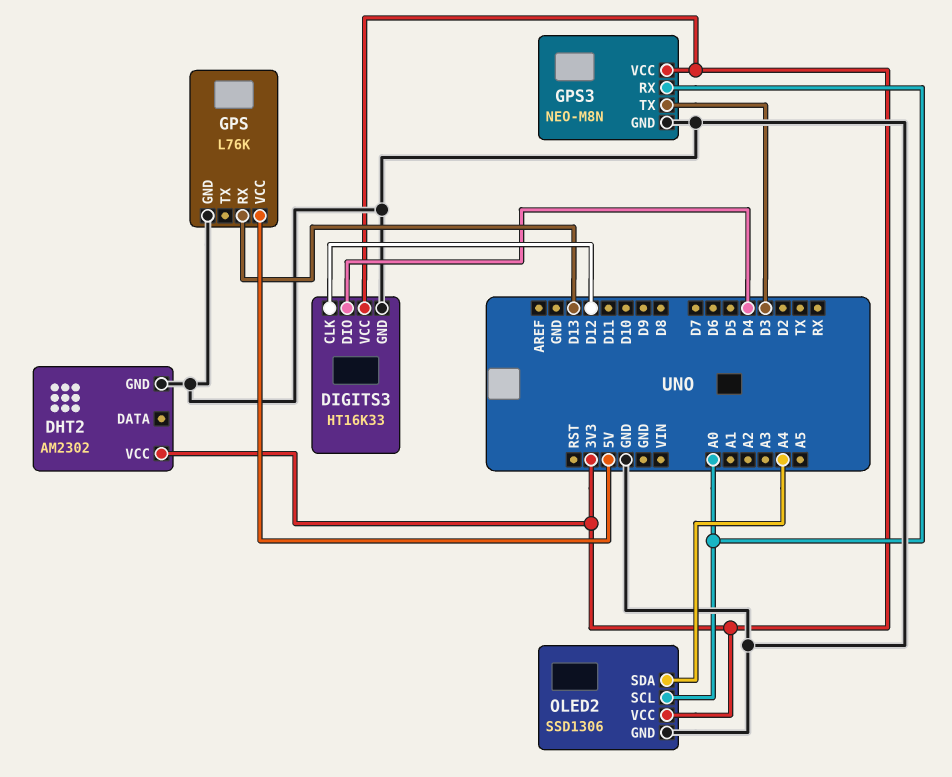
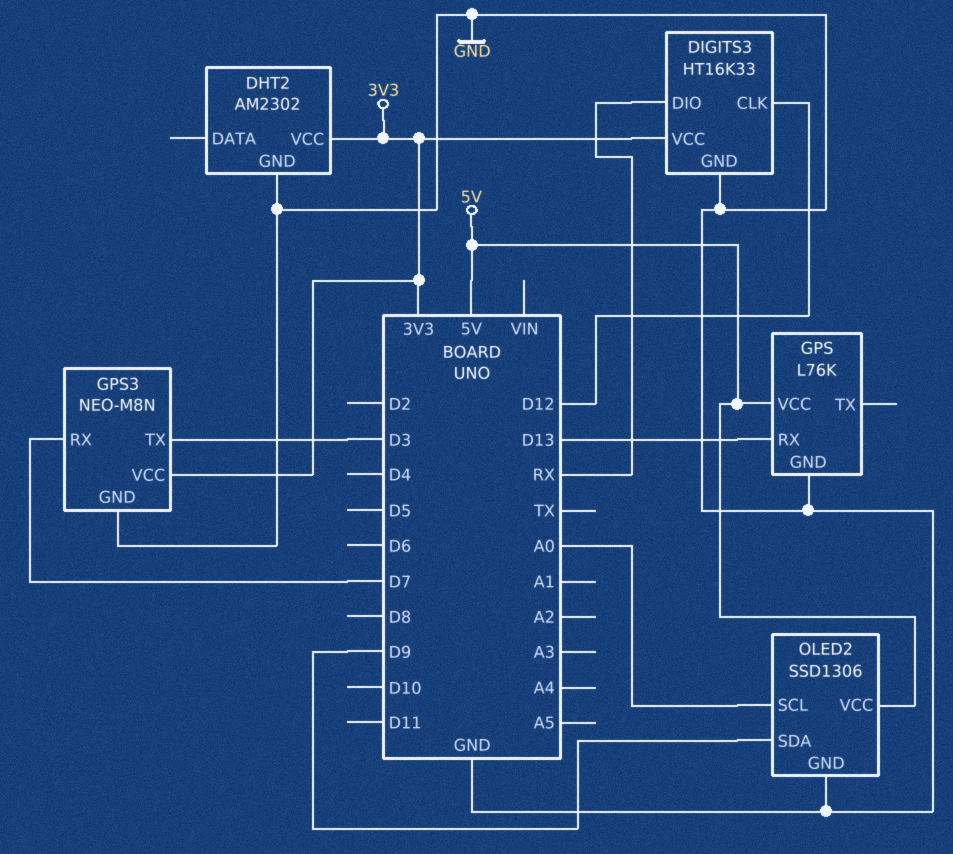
DIGITS3 pin DIO: D4 -> RX
GPS3 pin RX: A0 -> D7
OLED2 pin SDA: A4 -> D9
OLED2 pin VCC: 3V3 -> 5V

